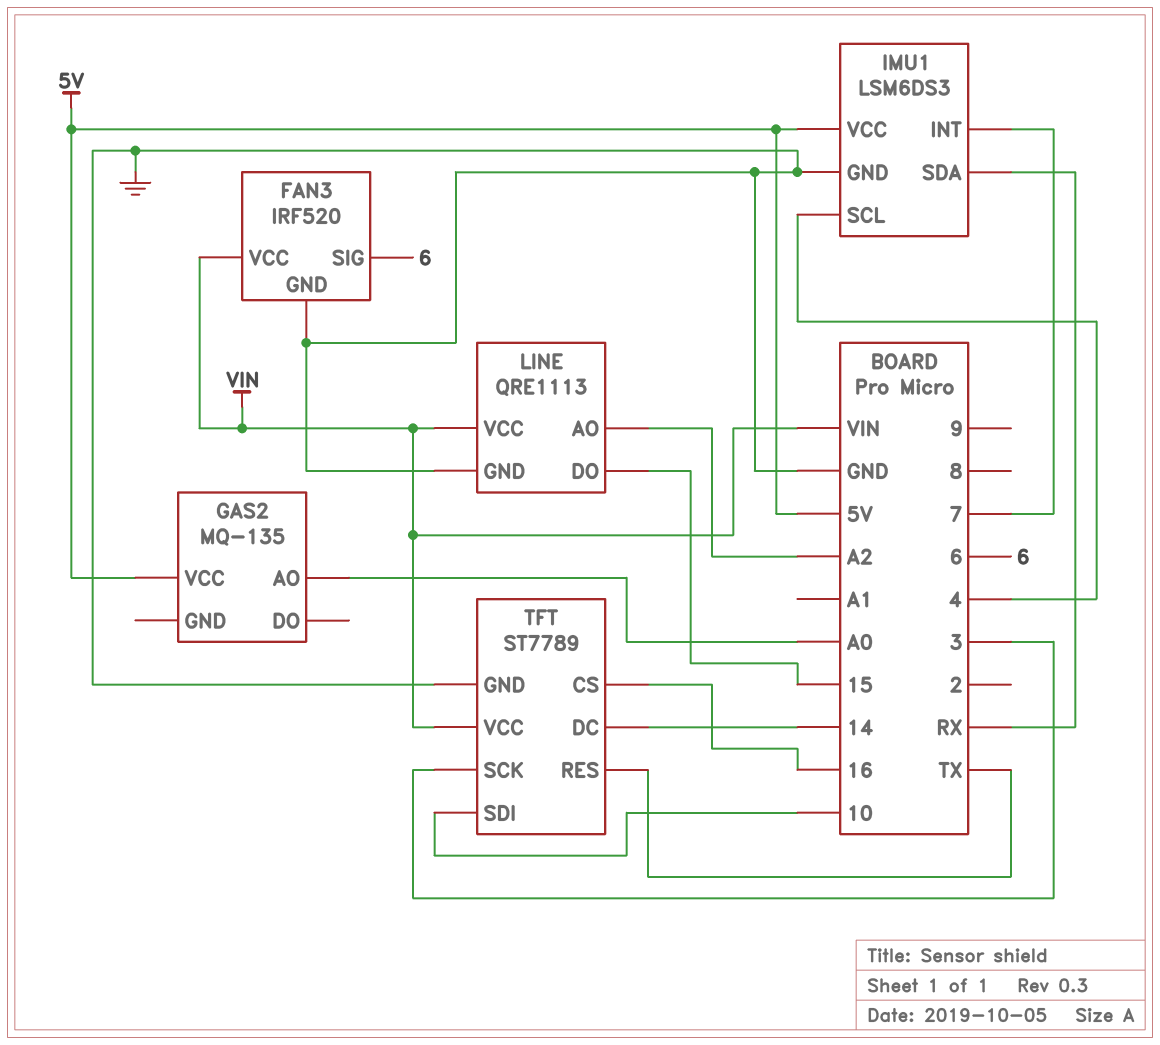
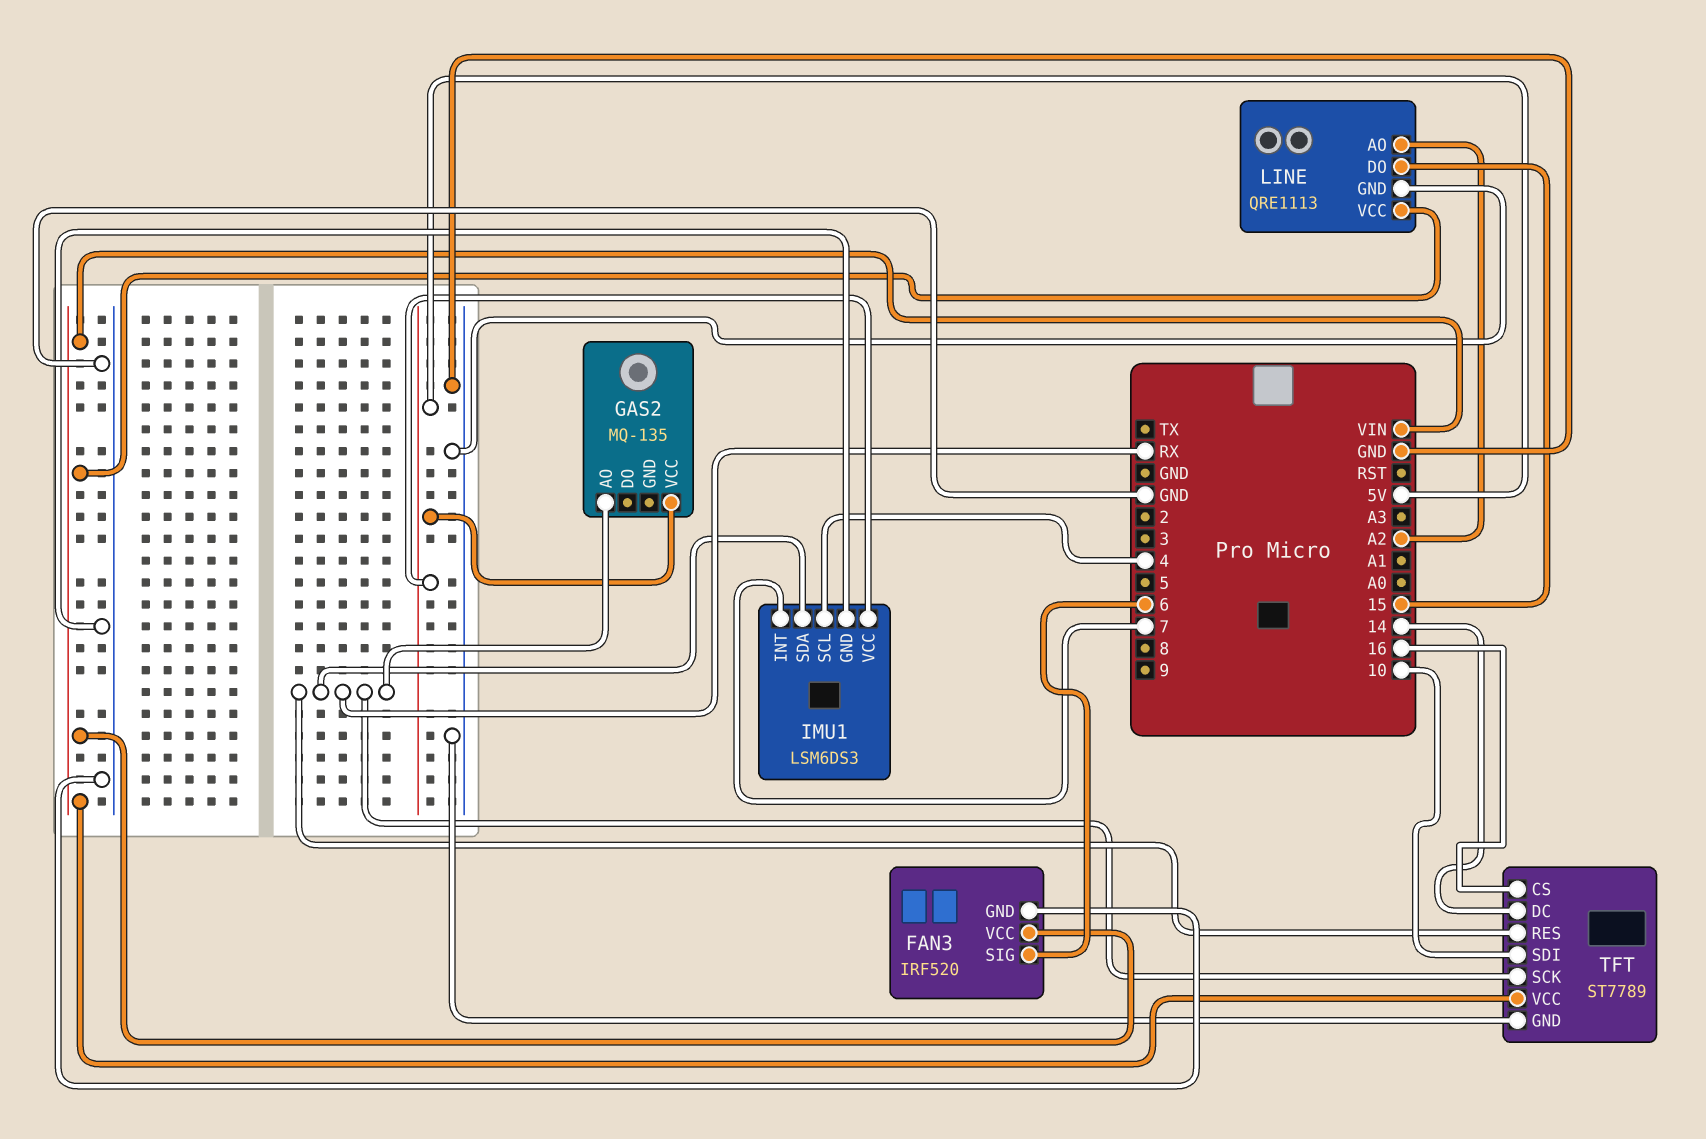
GAS2 pin AO: A0 -> RX
TFT pin RES: TX -> RX
TFT pin SCK: 3 -> RX

